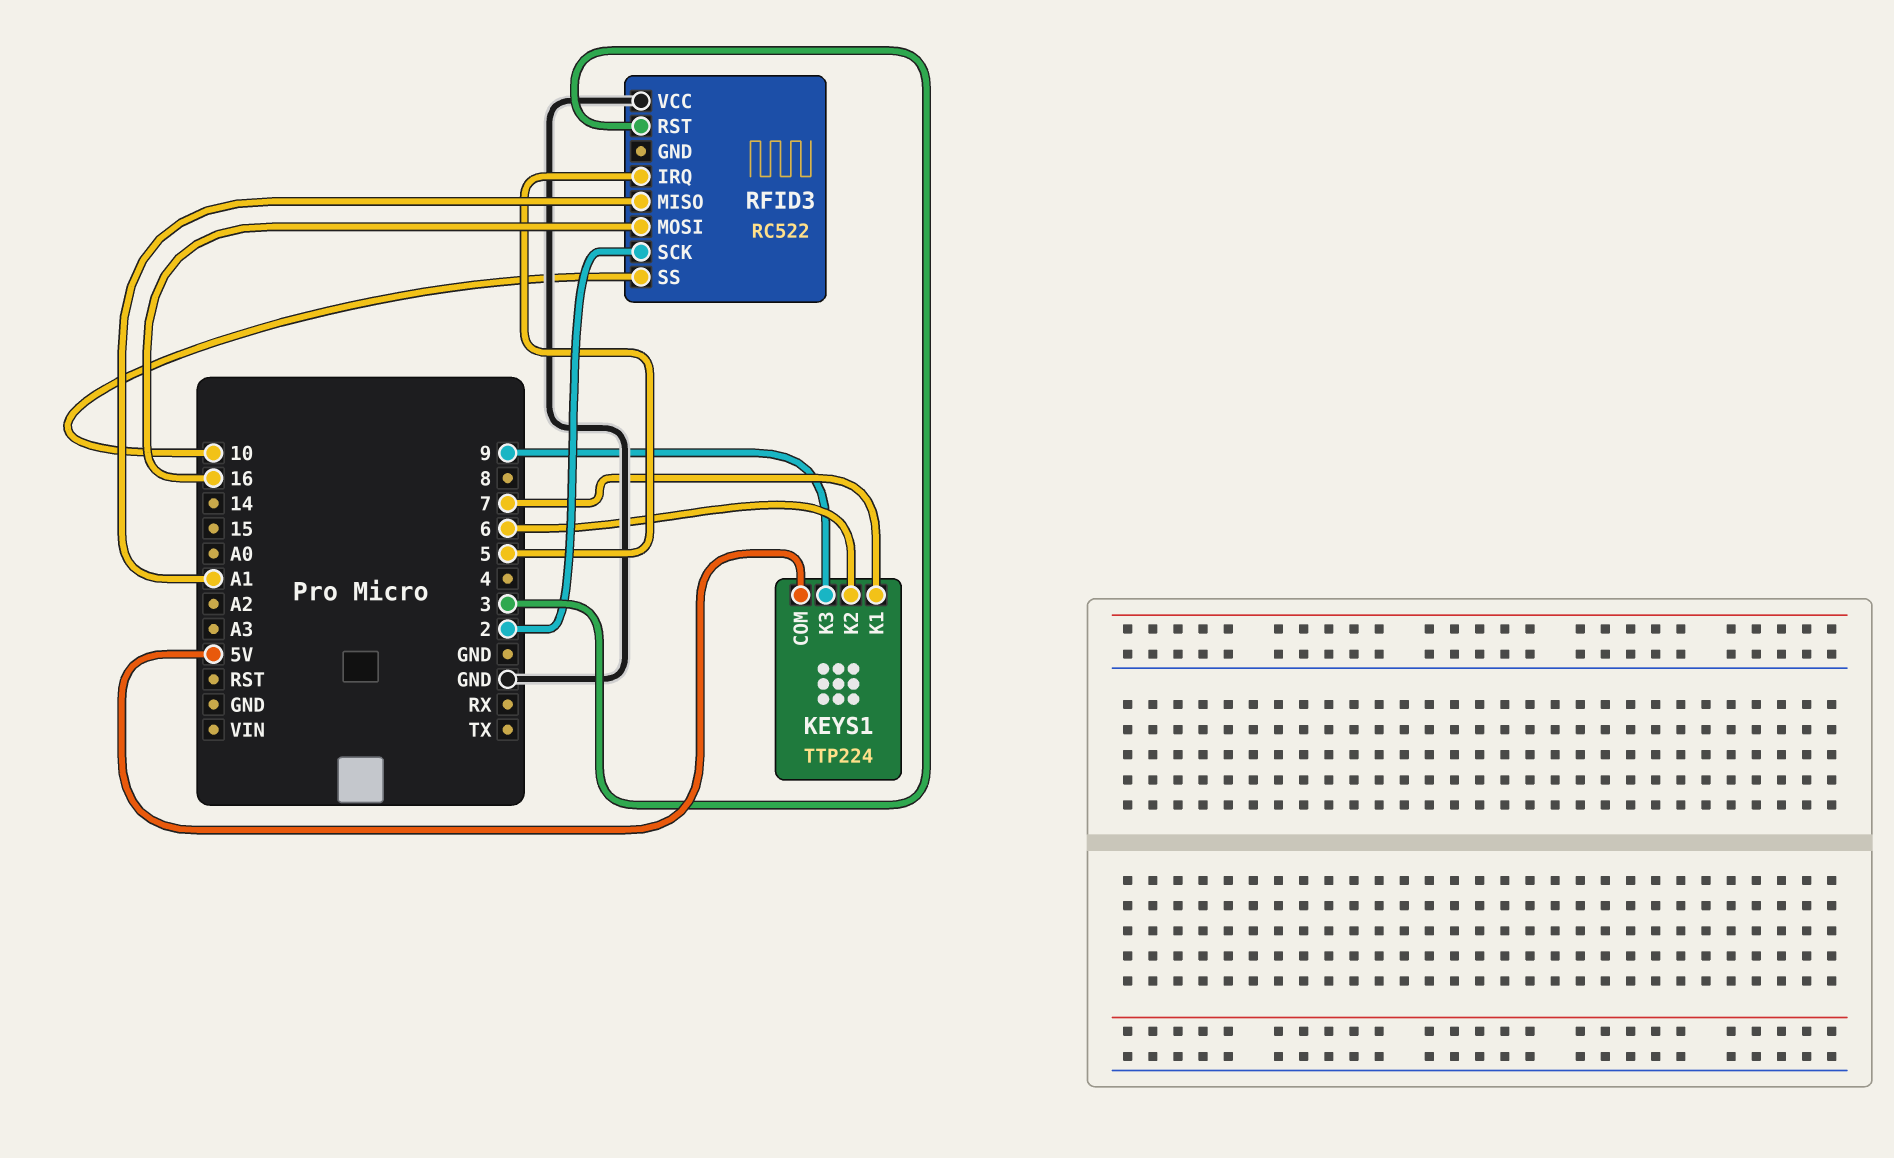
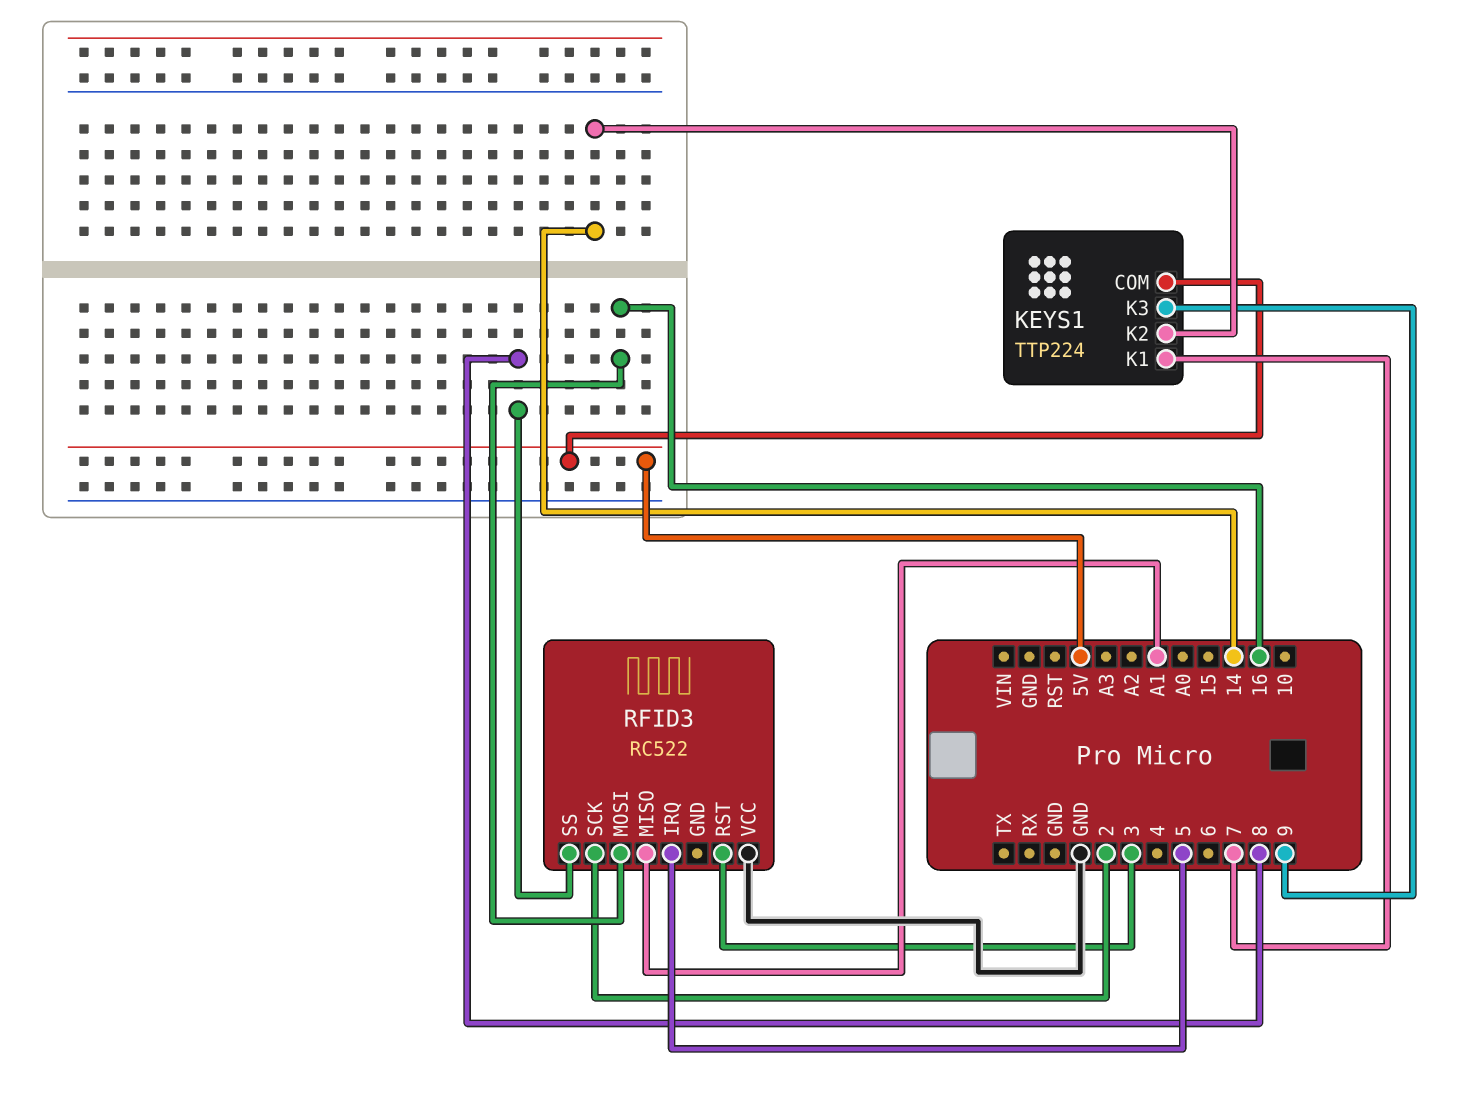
KEYS1 pin K2: 6 -> 14
RFID3 pin SS: 10 -> 8

